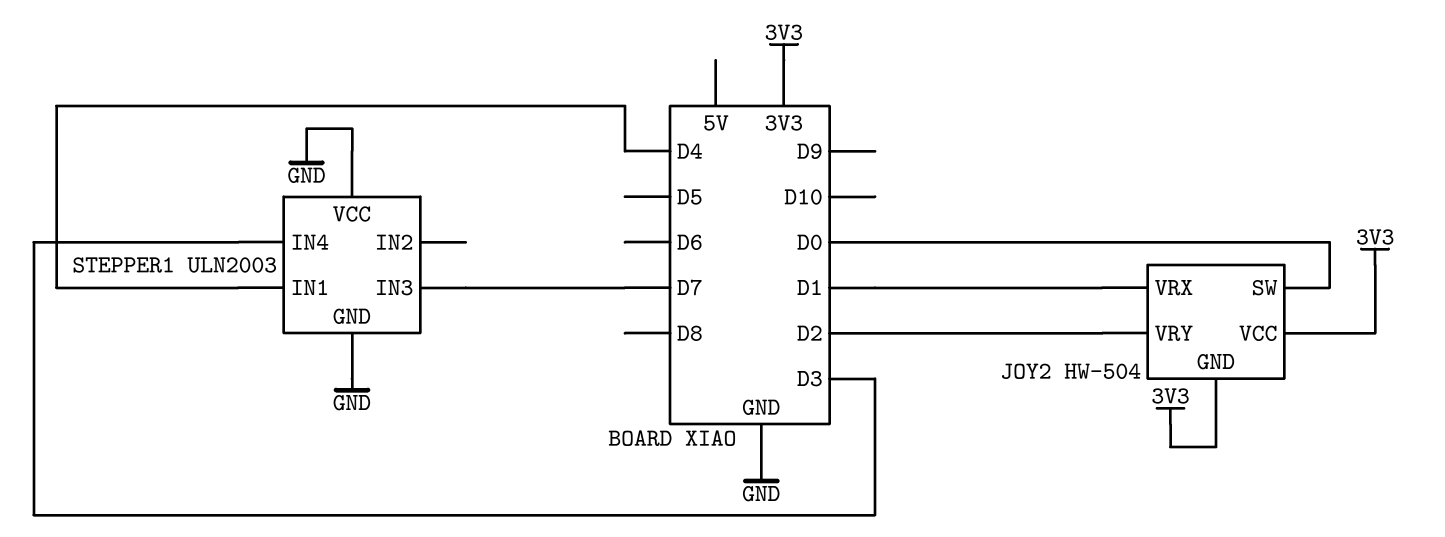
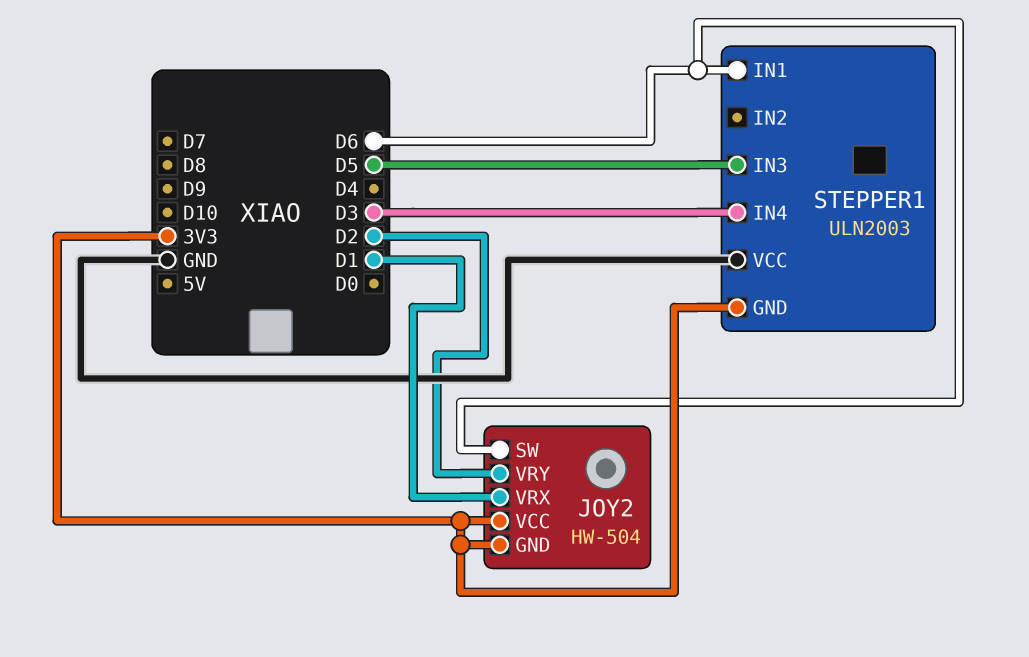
JOY2 pin SW: D0 -> D6
STEPPER1 pin GND: GND -> 3V3
STEPPER1 pin IN1: D4 -> D6
STEPPER1 pin IN3: D7 -> D5

